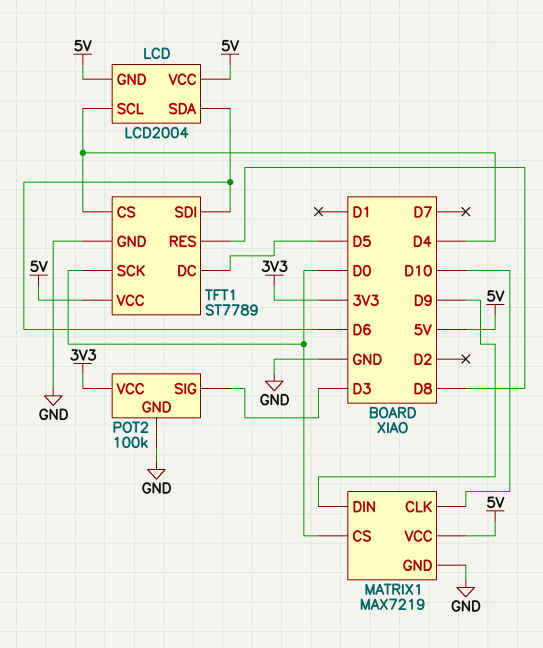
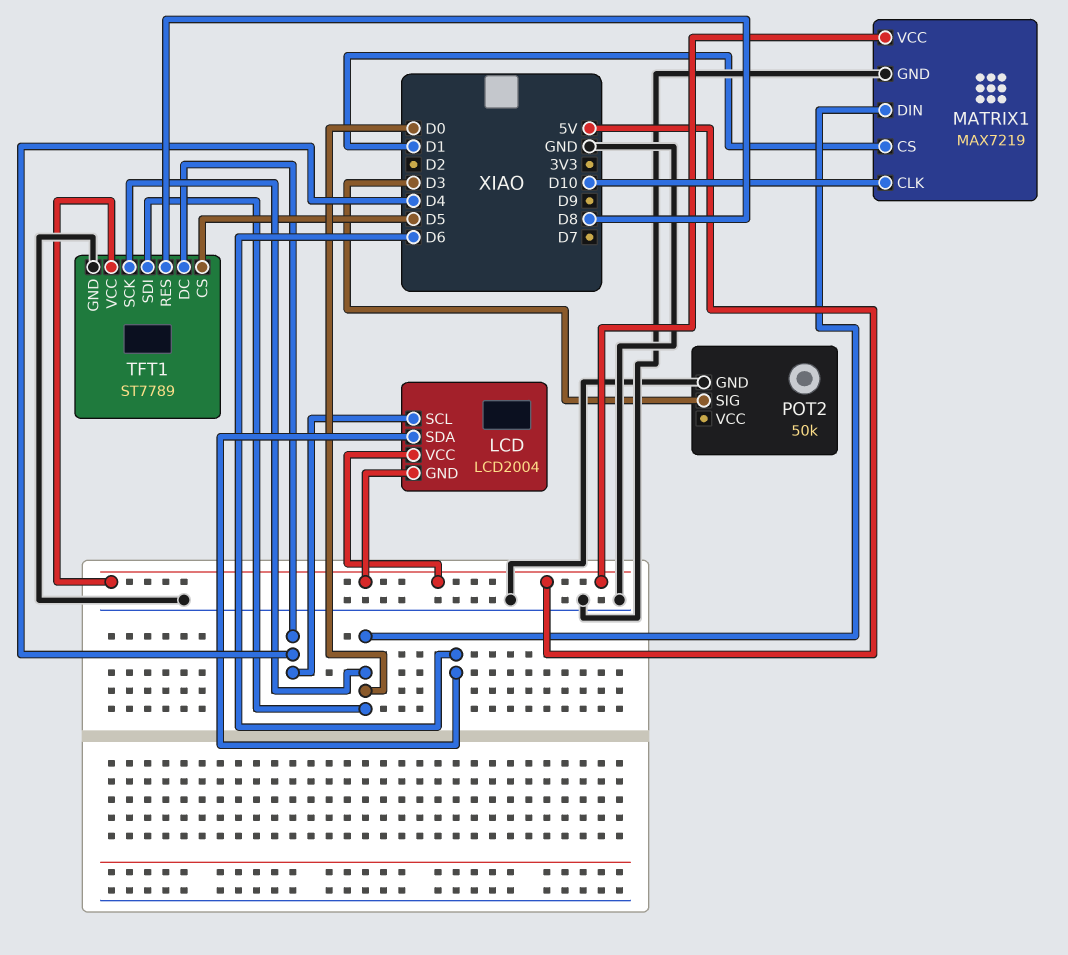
MATRIX1 pin CS: D0 -> D1
MATRIX1 pin DIN: D9 -> D0
POT2: 100k -> 50k
POT2 pin VCC: 3V3 -> none
TFT1 pin CS: D4 -> D5
TFT1 pin DC: D5 -> D4
TFT1 pin SDI: D6 -> D0

